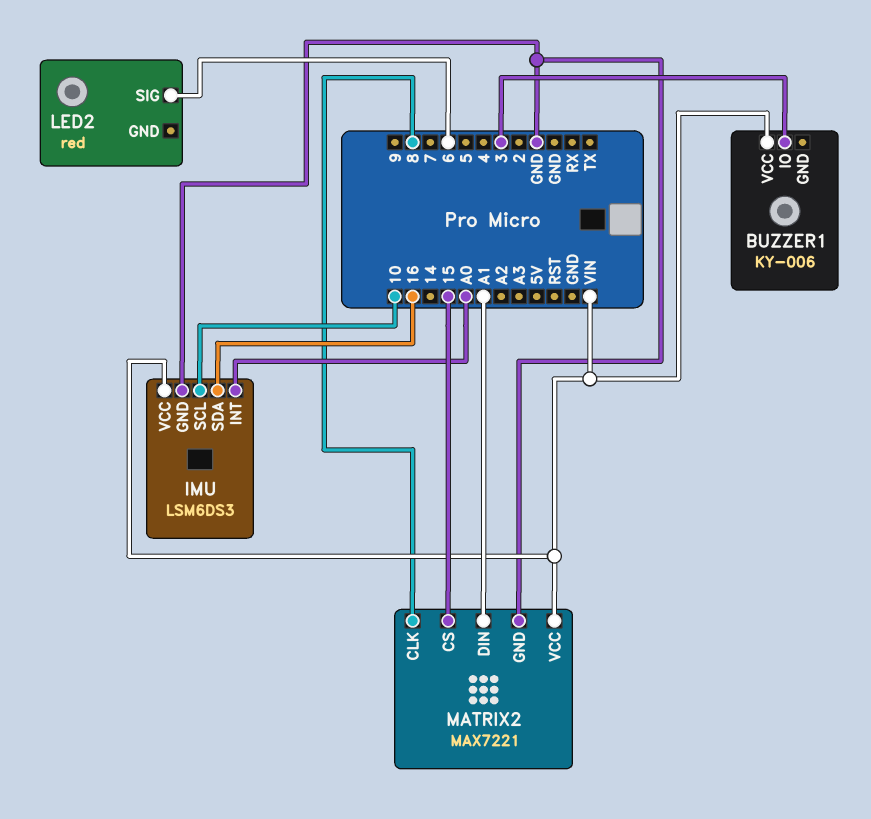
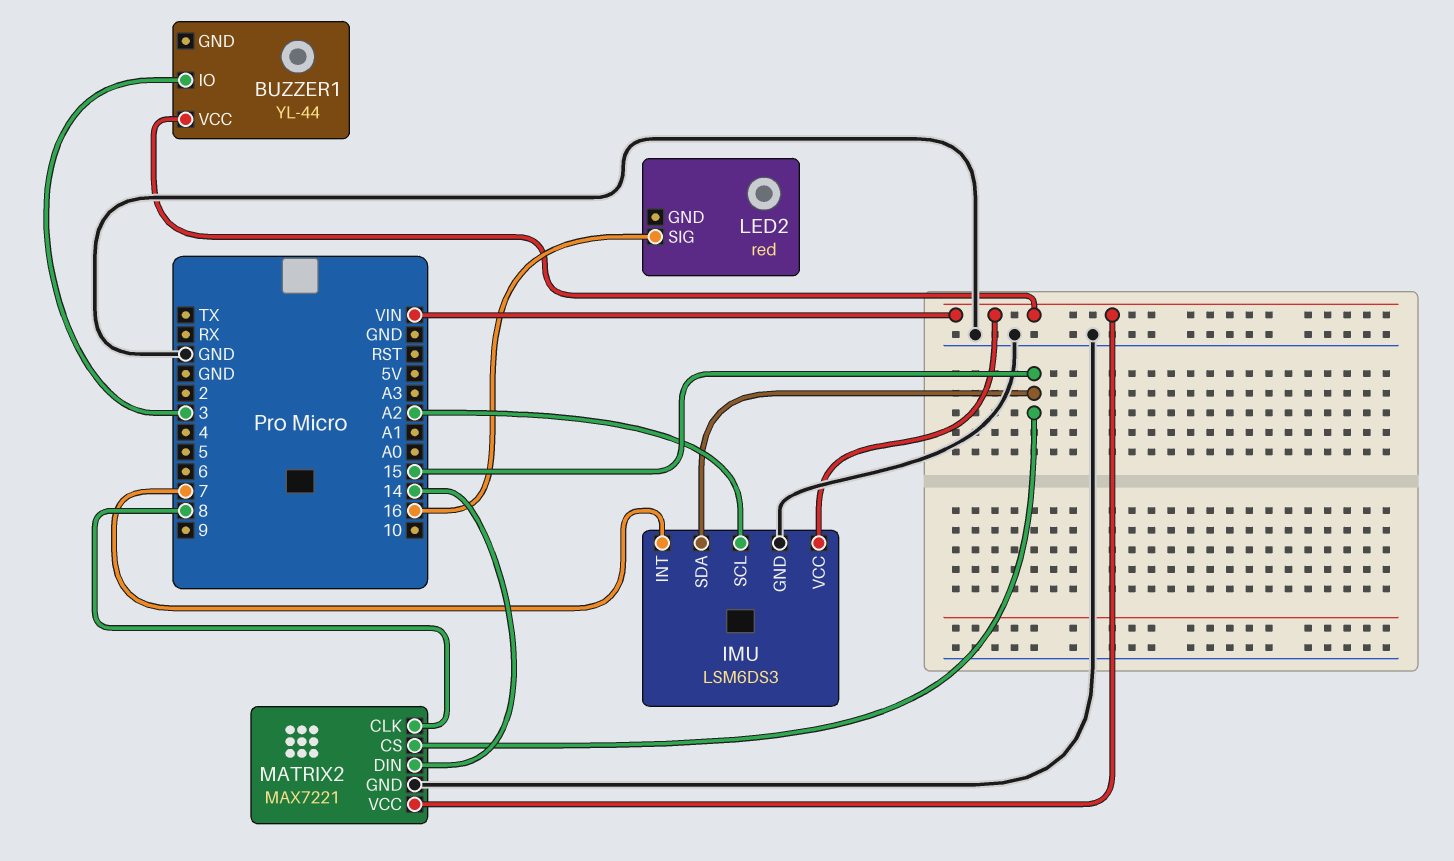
BUZZER1: KY-006 -> YL-44
IMU pin INT: A0 -> 7
IMU pin SCL: 10 -> A2
IMU pin SDA: 16 -> 15
LED2 pin SIG: 6 -> 16
MATRIX2 pin DIN: A1 -> 14

